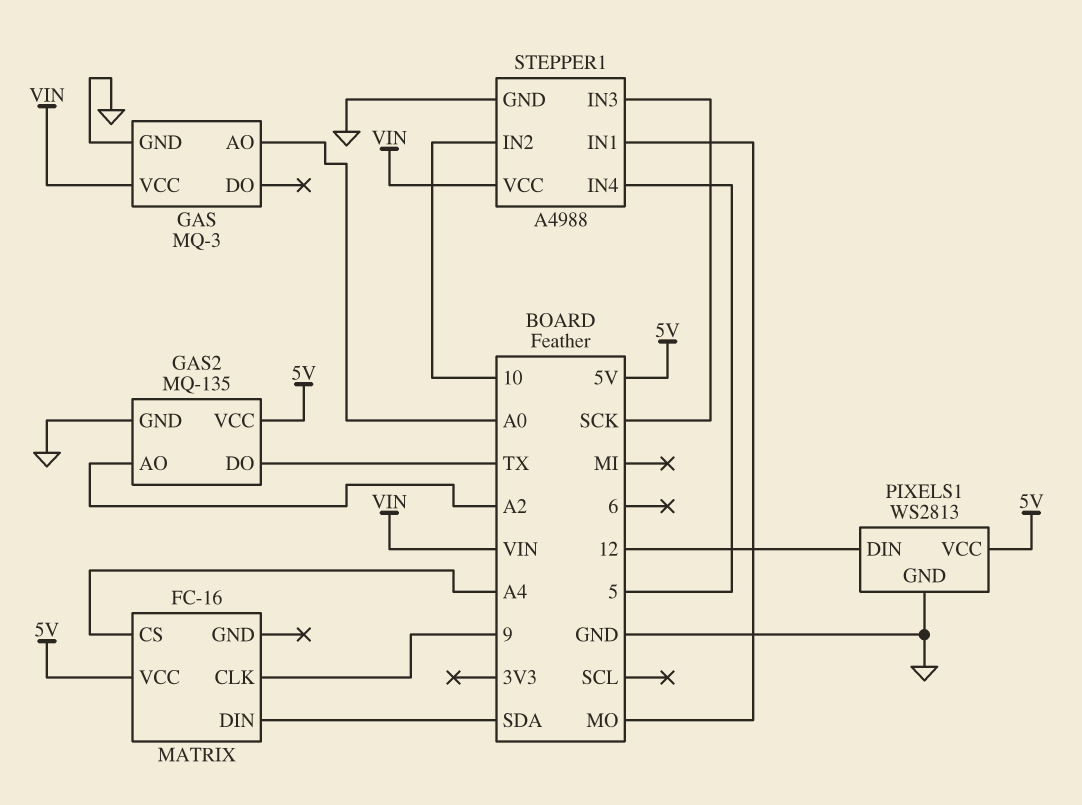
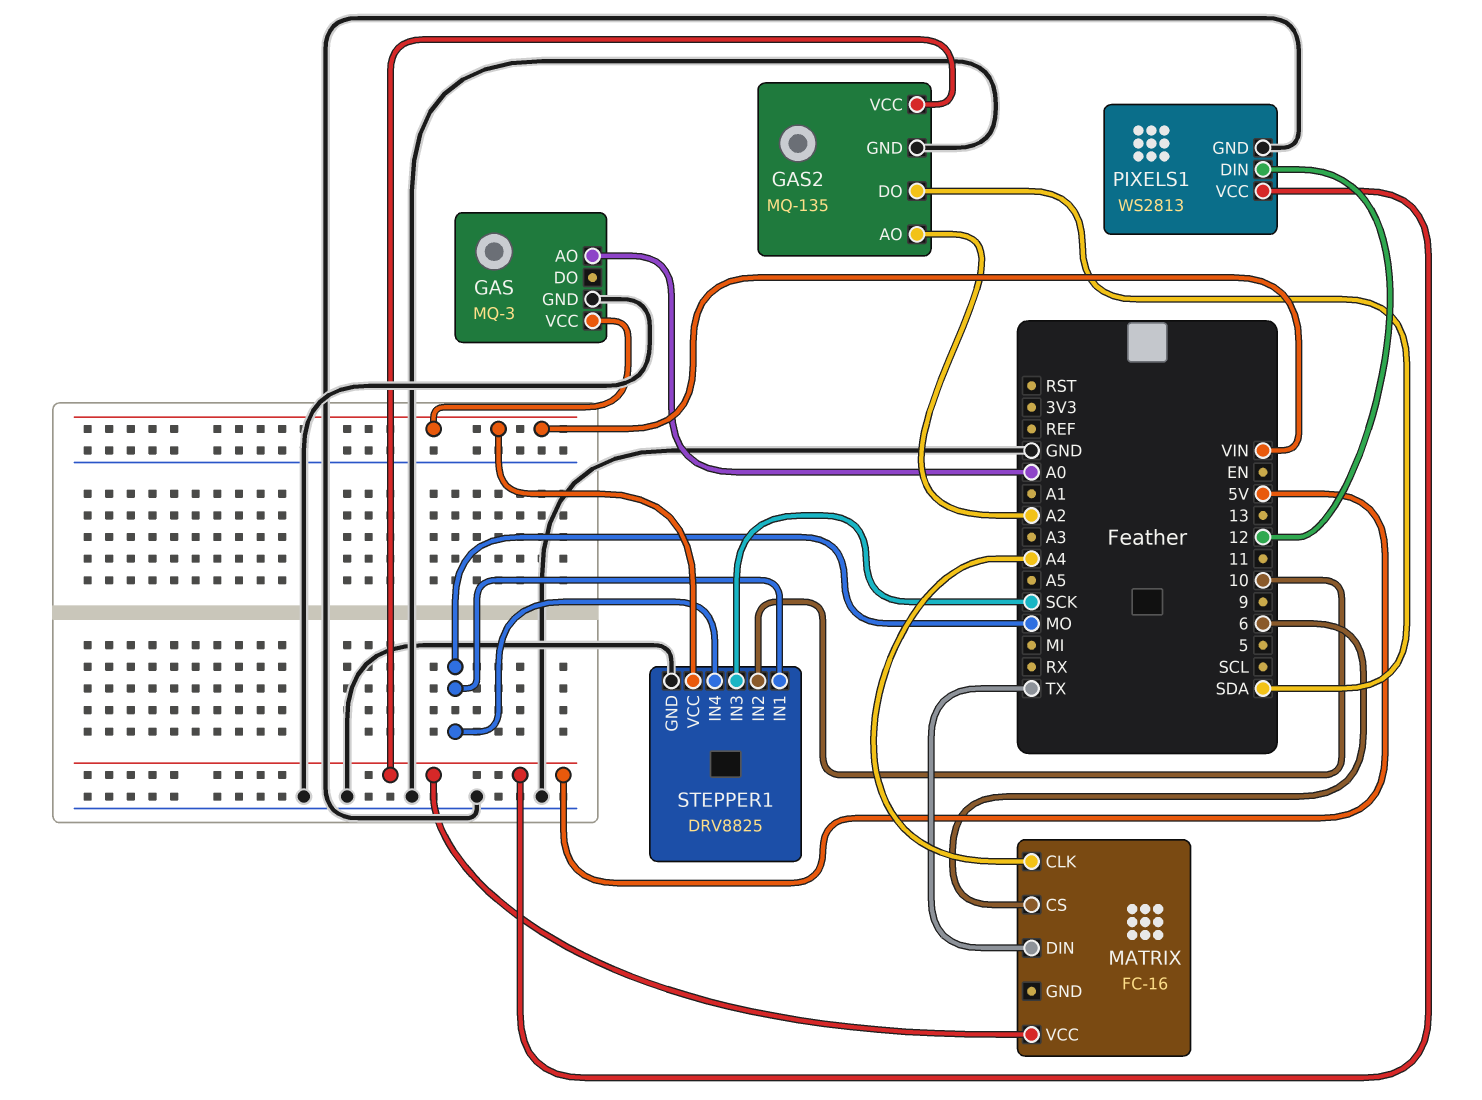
GAS2 pin DO: TX -> SDA
MATRIX pin CLK: 9 -> A4
MATRIX pin CS: A4 -> 6
MATRIX pin DIN: SDA -> TX
STEPPER1: A4988 -> DRV8825
STEPPER1 pin IN4: 5 -> MO

